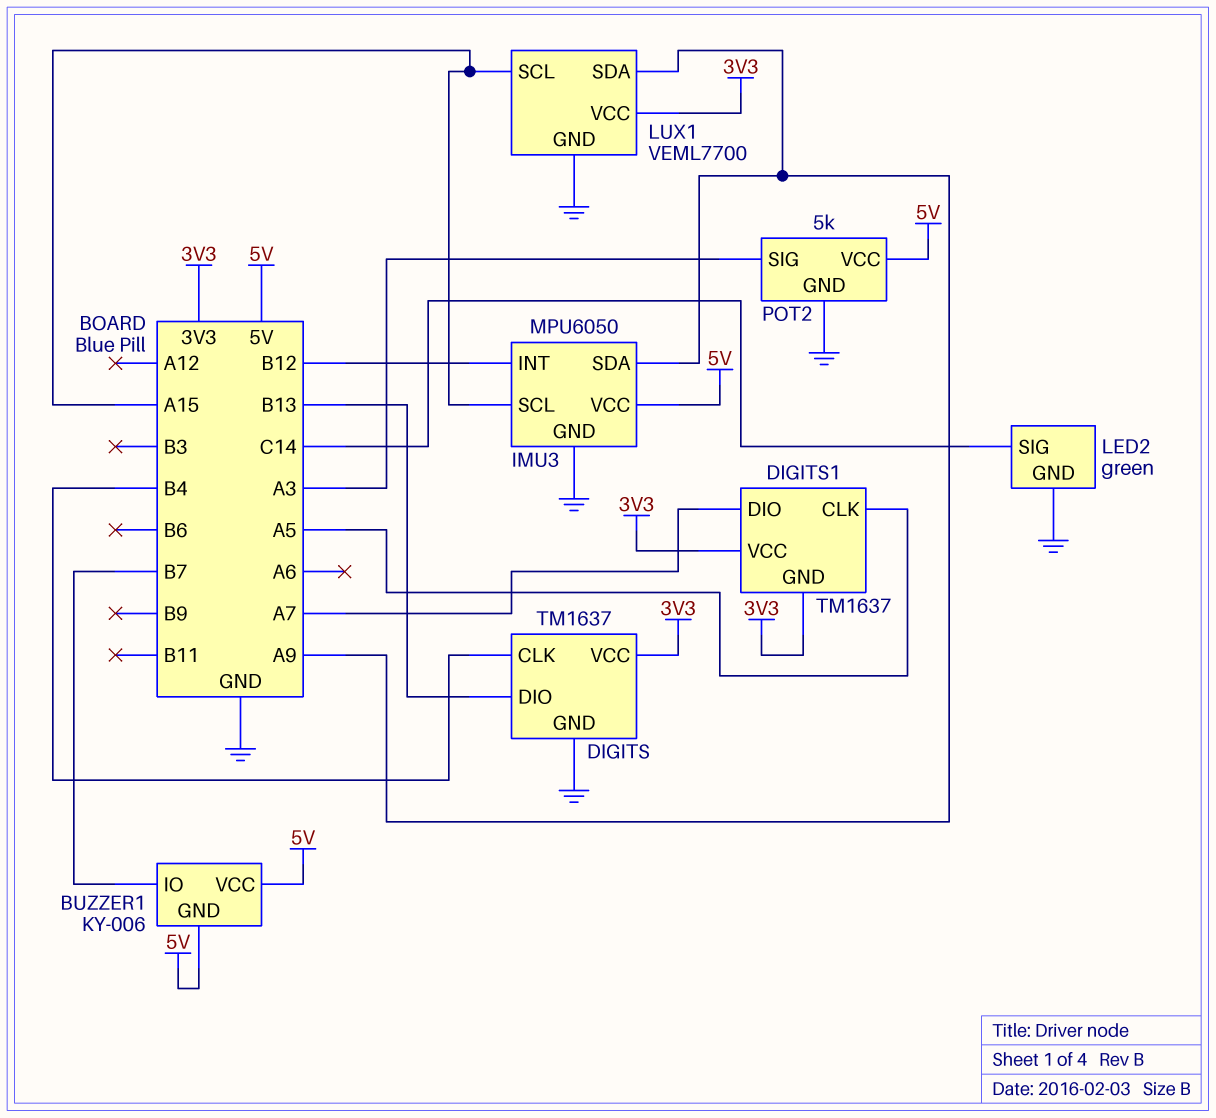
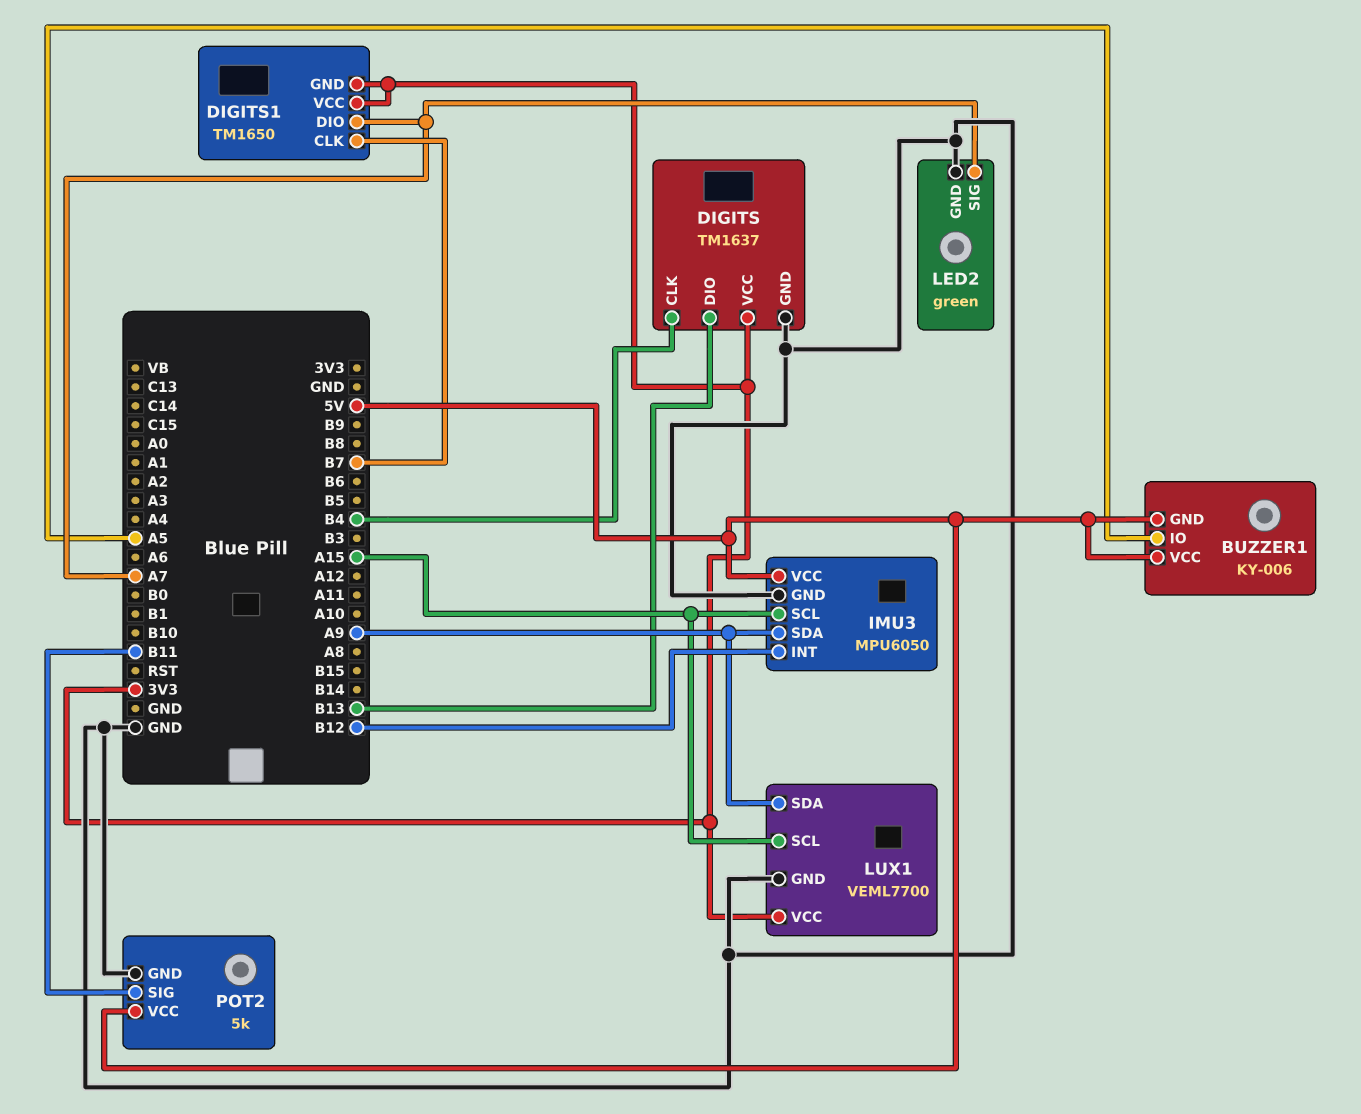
BUZZER1 pin IO: B7 -> A5
DIGITS1: TM1637 -> TM1650
DIGITS1 pin CLK: A5 -> B7
LED2 pin SIG: C14 -> A7
POT2 pin SIG: A3 -> B11

